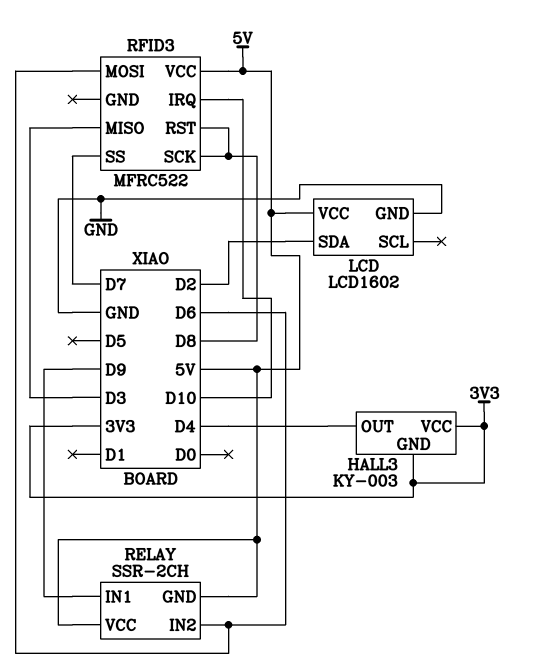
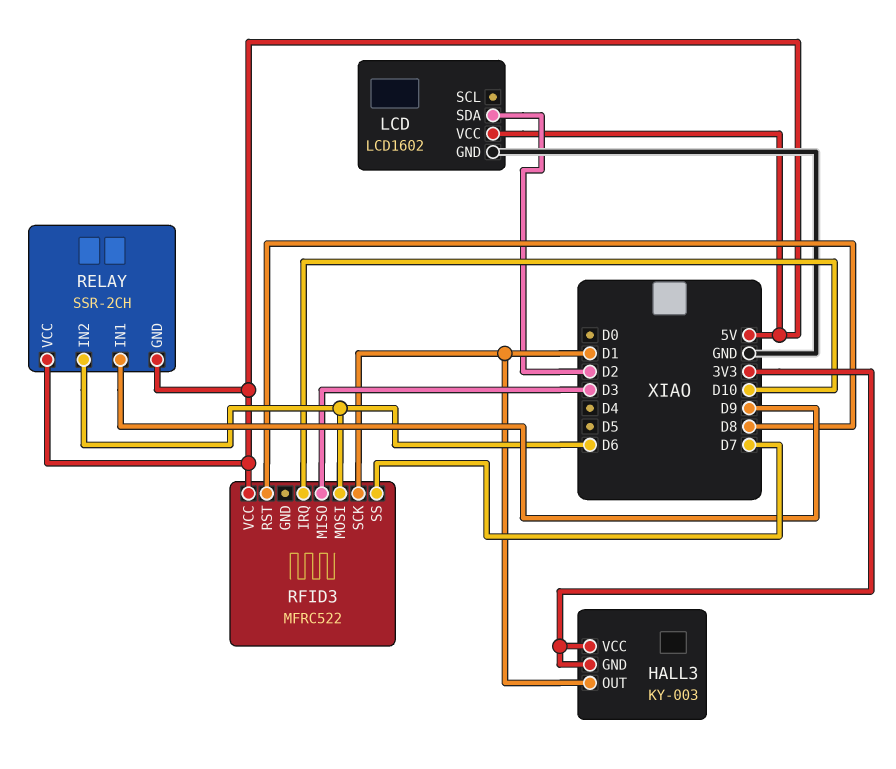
HALL3 pin OUT: D4 -> D1
RFID3 pin SCK: D8 -> D1

